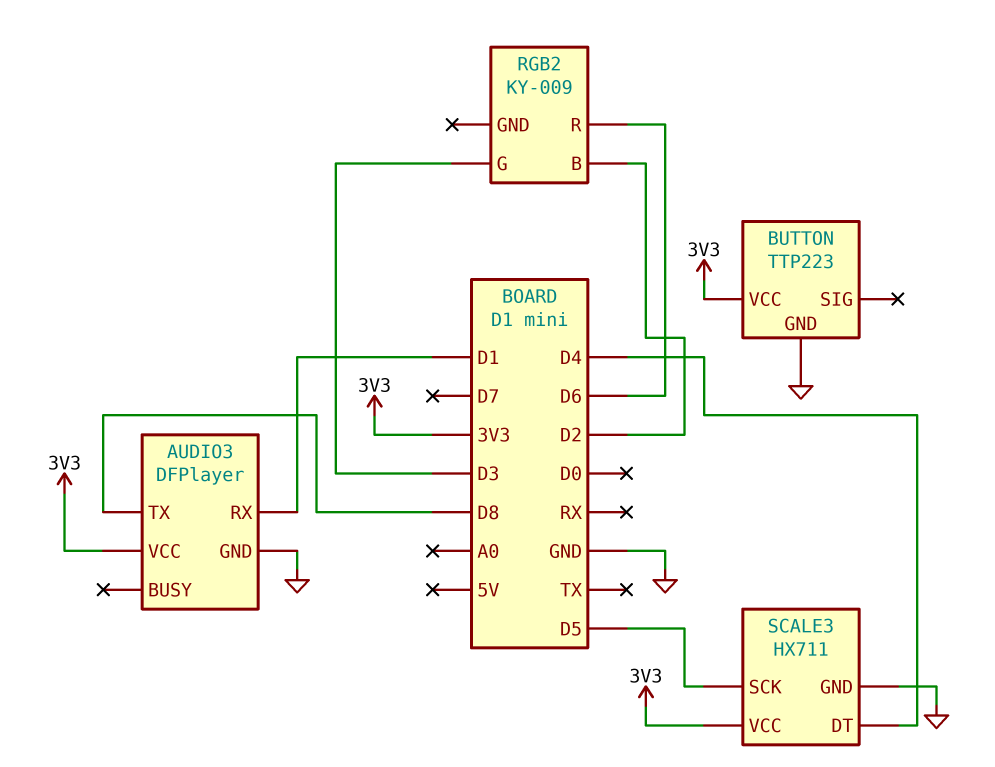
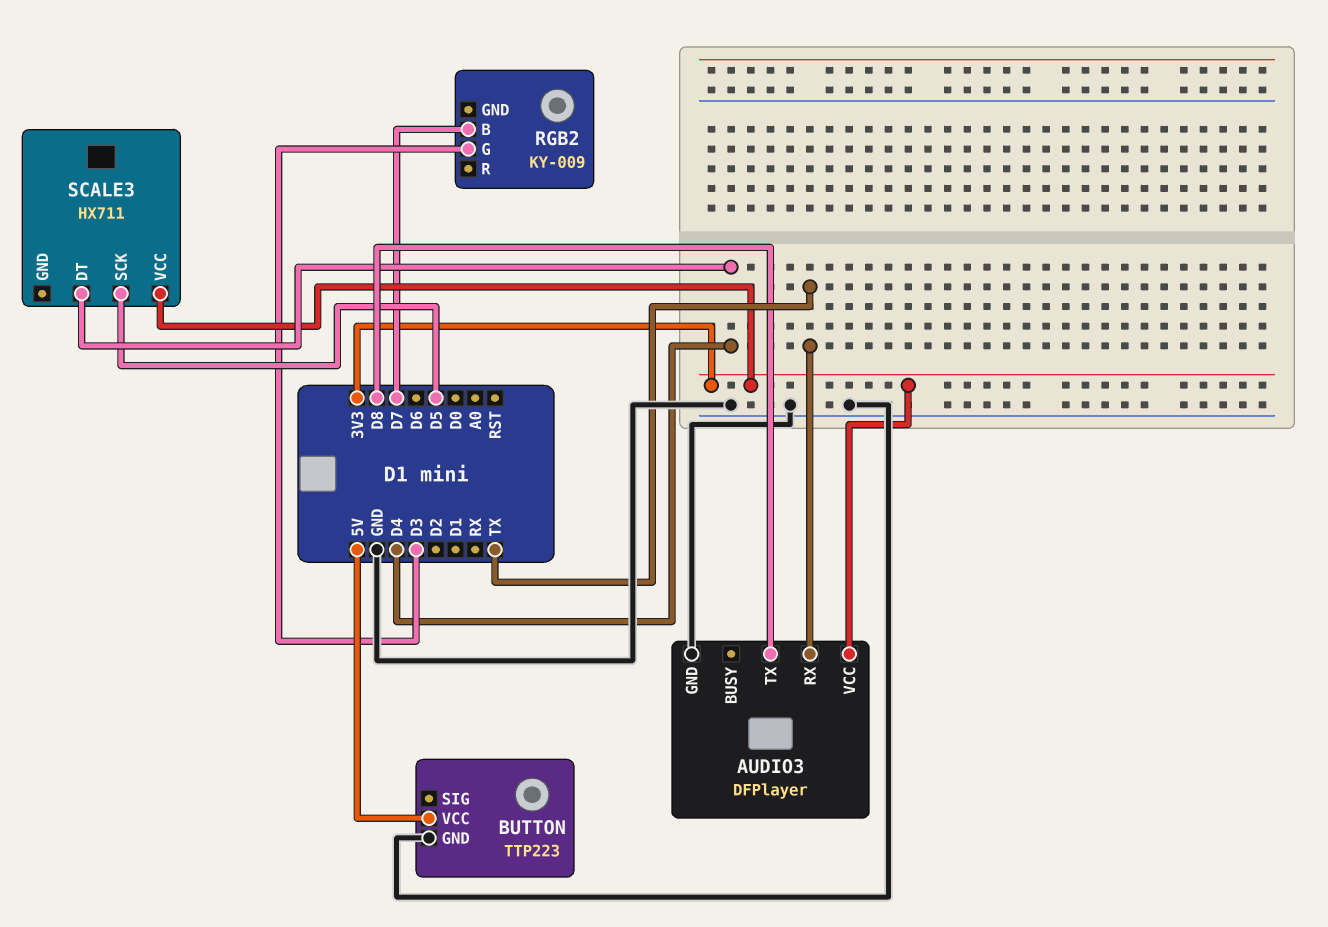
AUDIO3 pin RX: D1 -> TX
BUTTON pin VCC: 3V3 -> 5V
RGB2 pin B: D2 -> D7
RGB2 pin R: D6 -> none
SCALE3 pin GND: GND -> none

